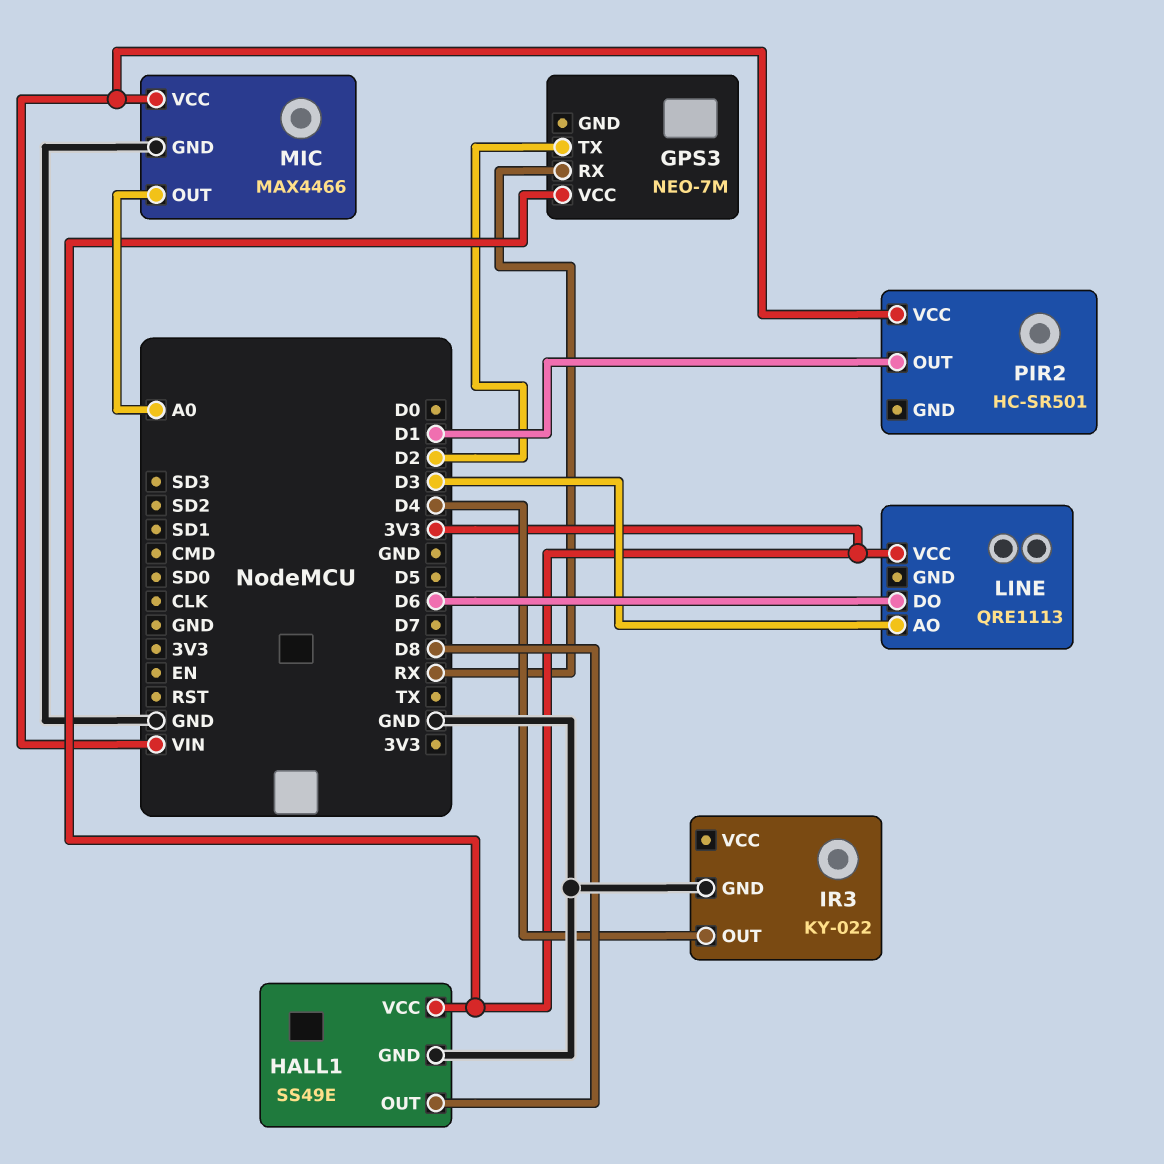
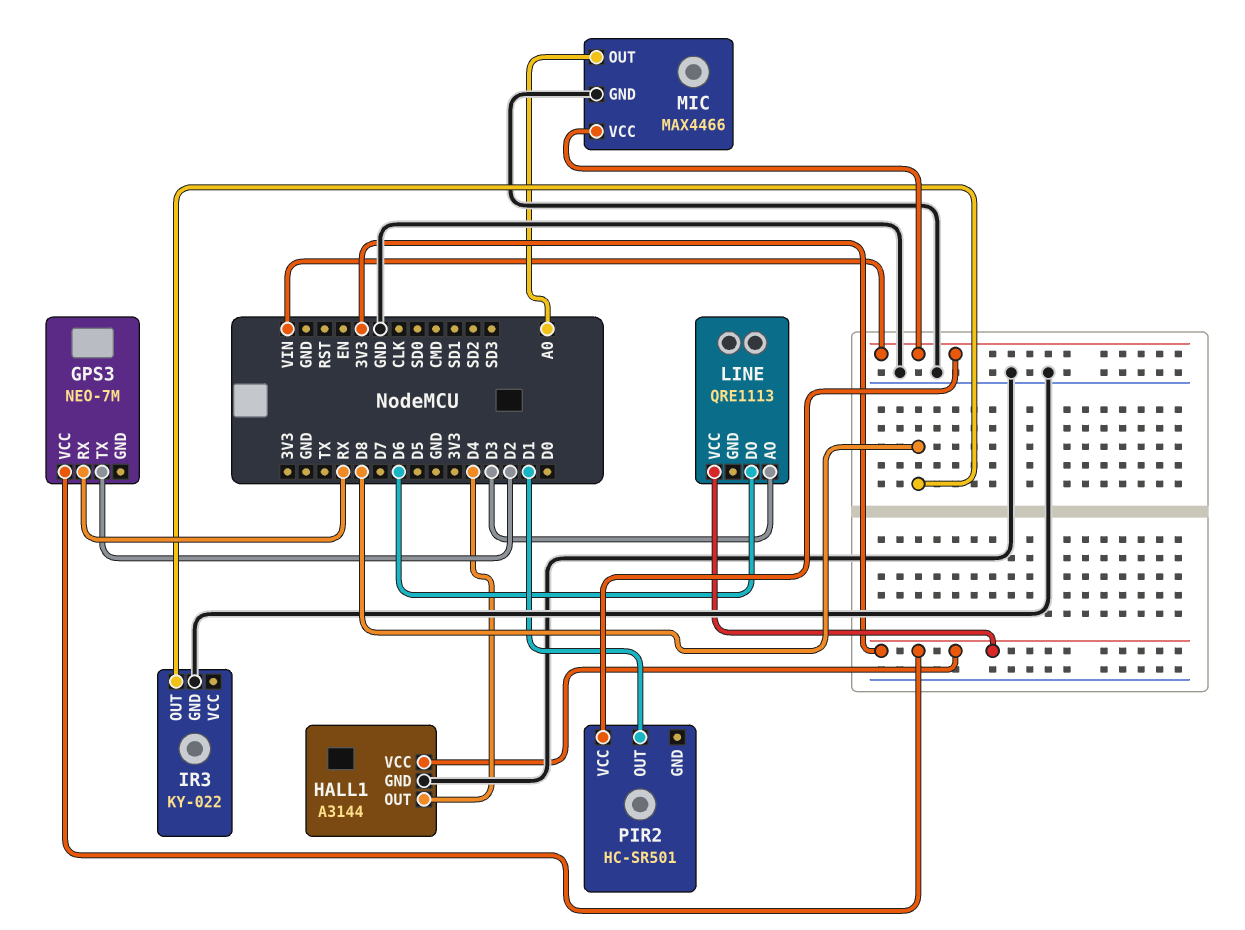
HALL1: SS49E -> A3144
HALL1 pin OUT: D8 -> D4
IR3 pin OUT: D4 -> D8

